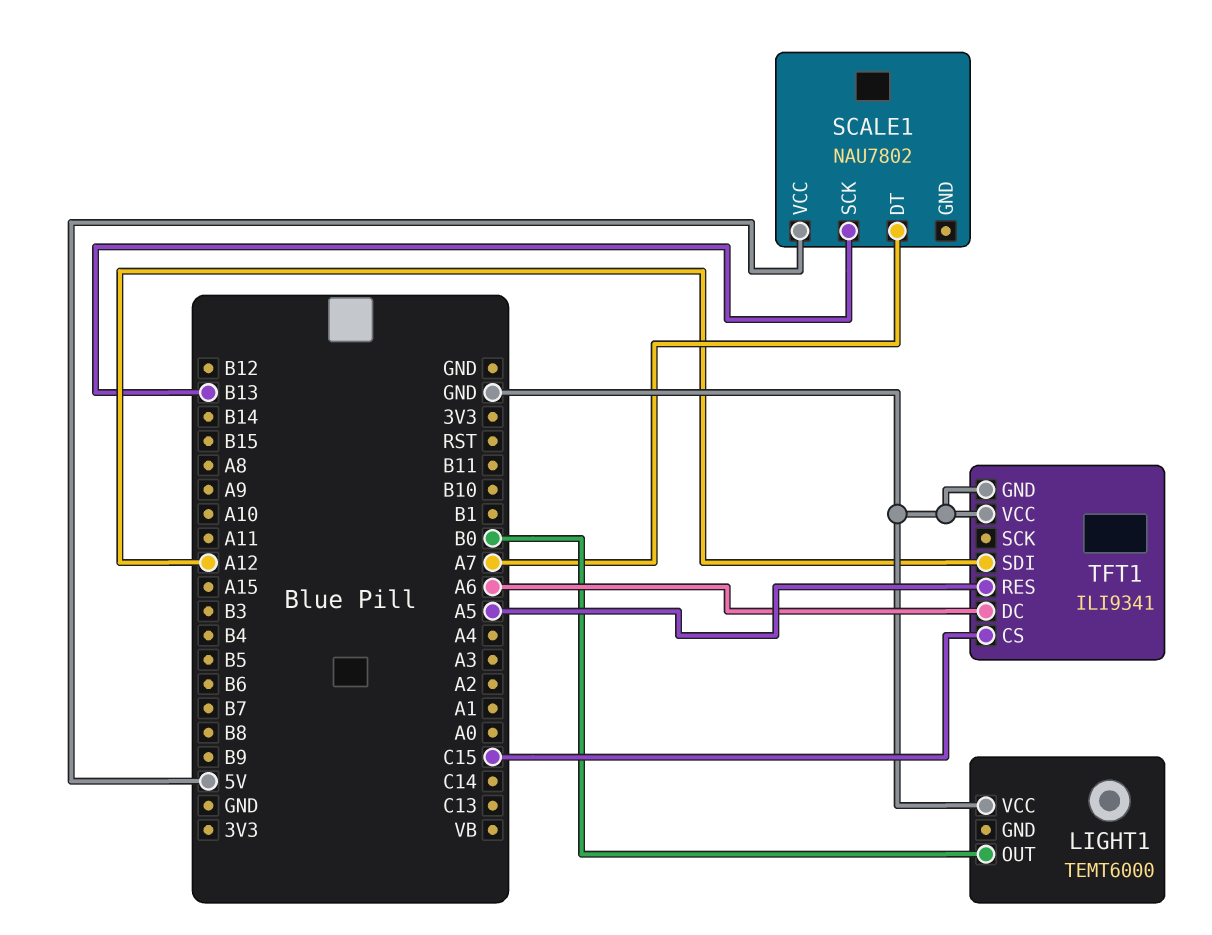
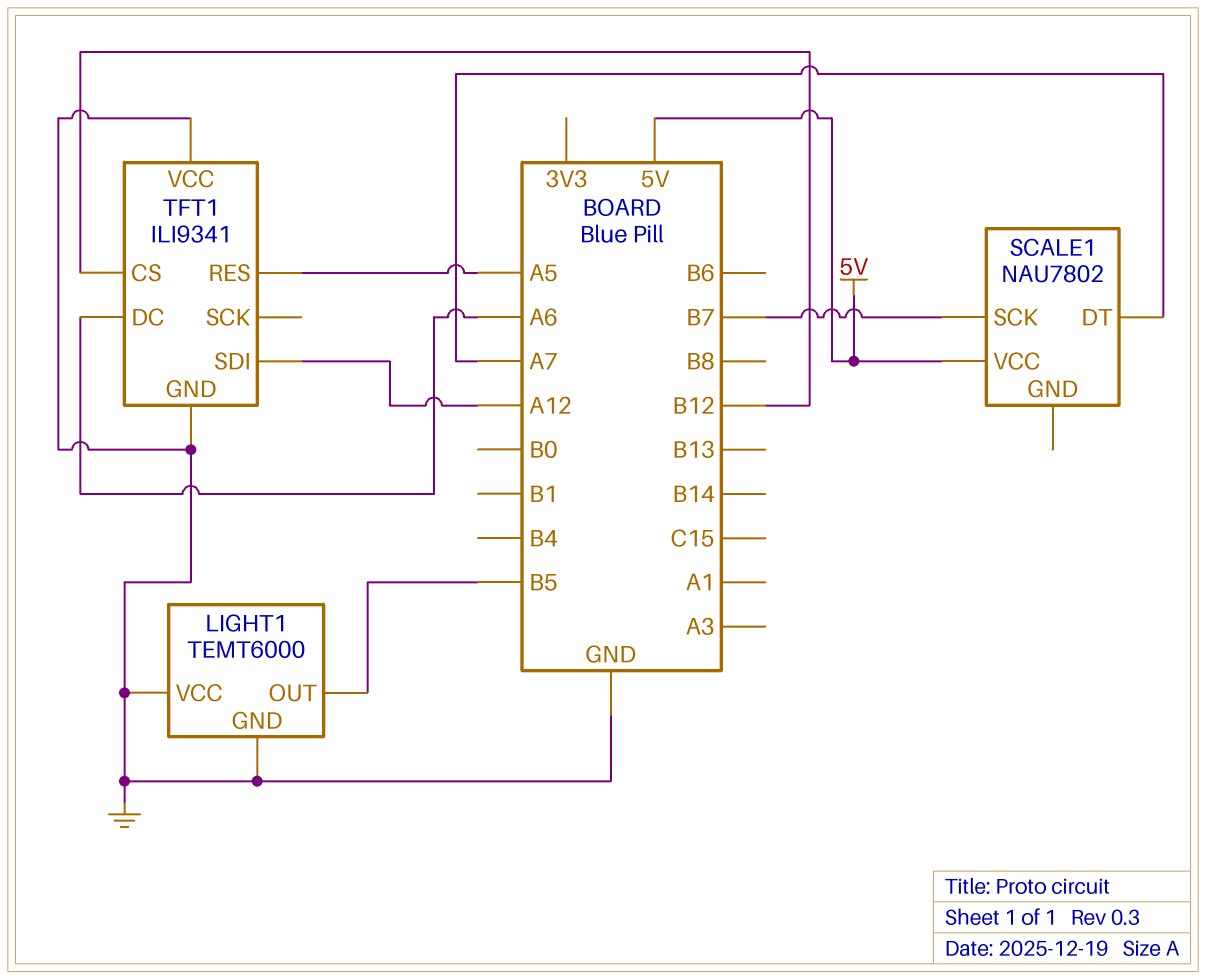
LIGHT1 pin GND: none -> GND
LIGHT1 pin OUT: B0 -> B5
SCALE1 pin SCK: B13 -> B7
TFT1 pin CS: C15 -> B12

